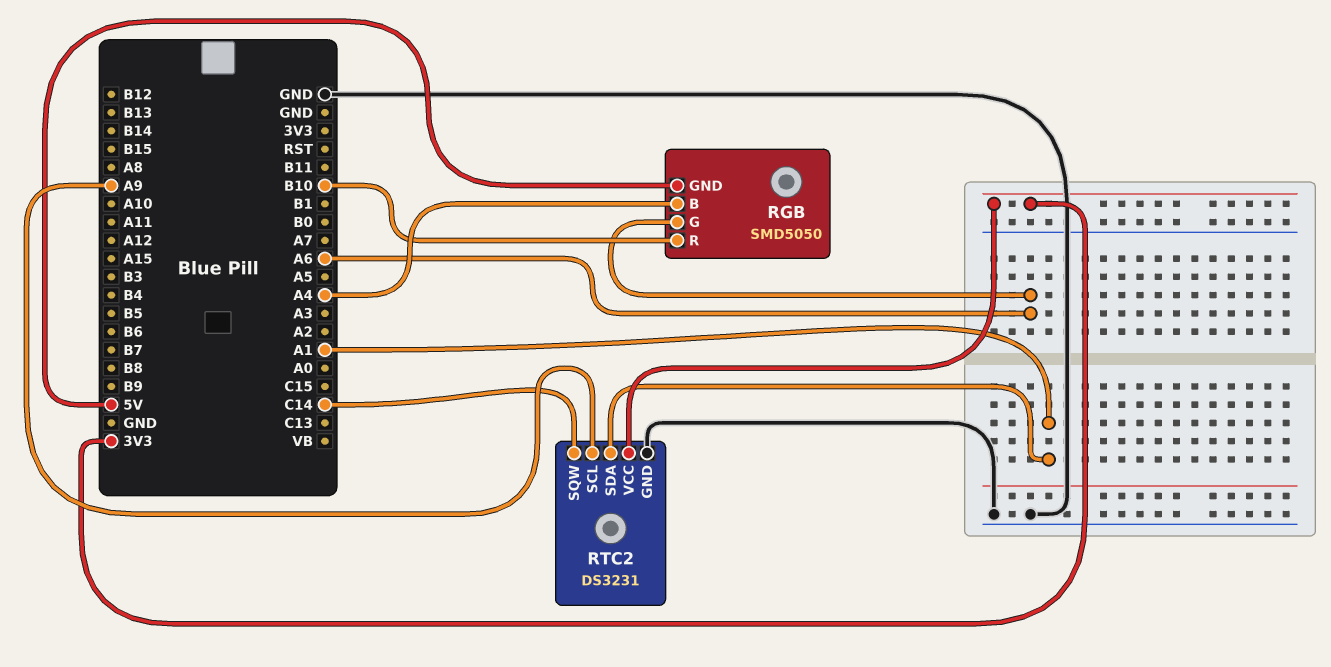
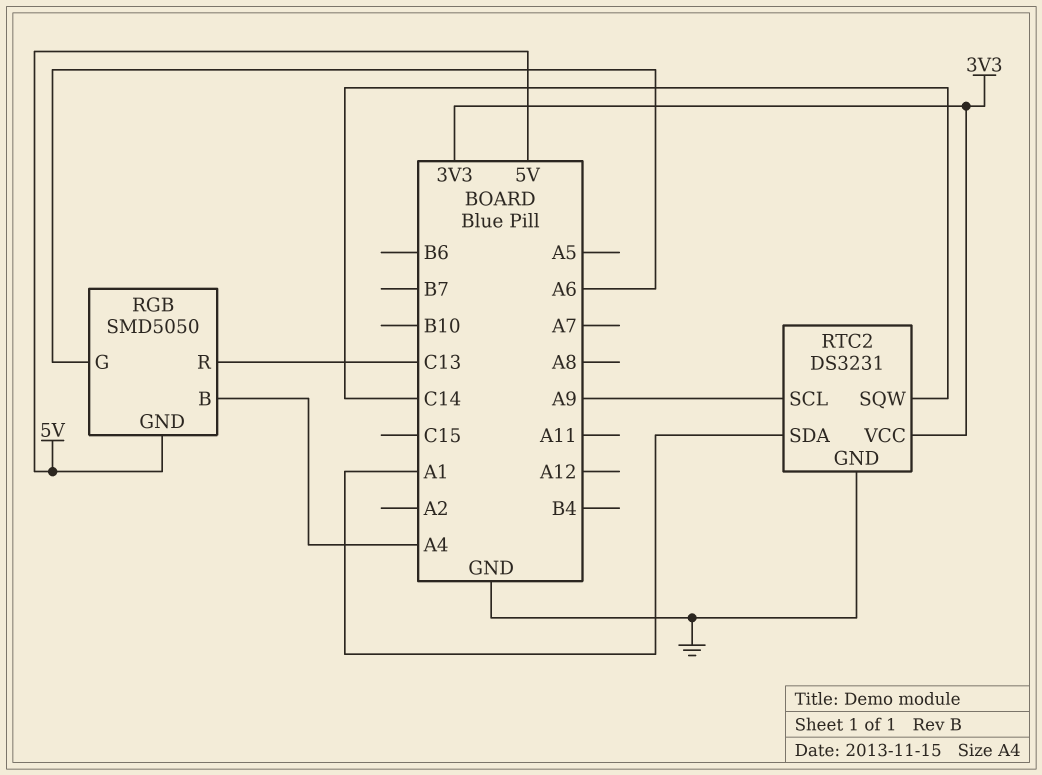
RGB pin R: B10 -> C13

